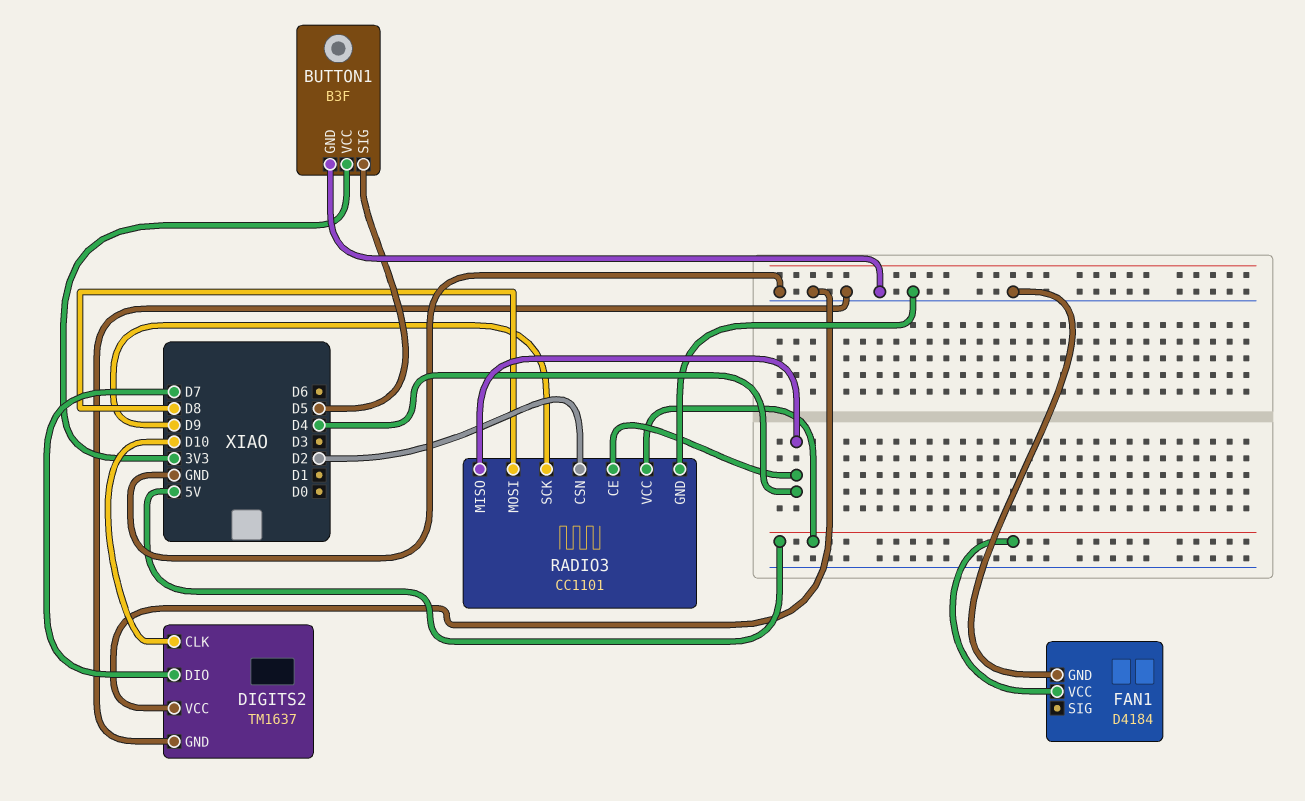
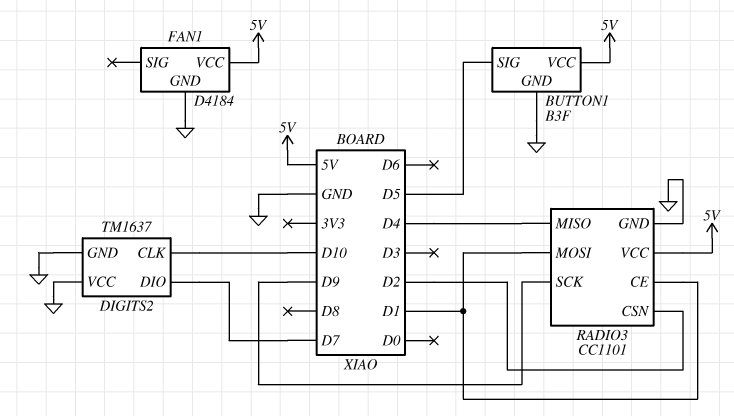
BUTTON1 pin VCC: 3V3 -> 5V
RADIO3 pin CE: D4 -> D1
RADIO3 pin MOSI: D8 -> D1

